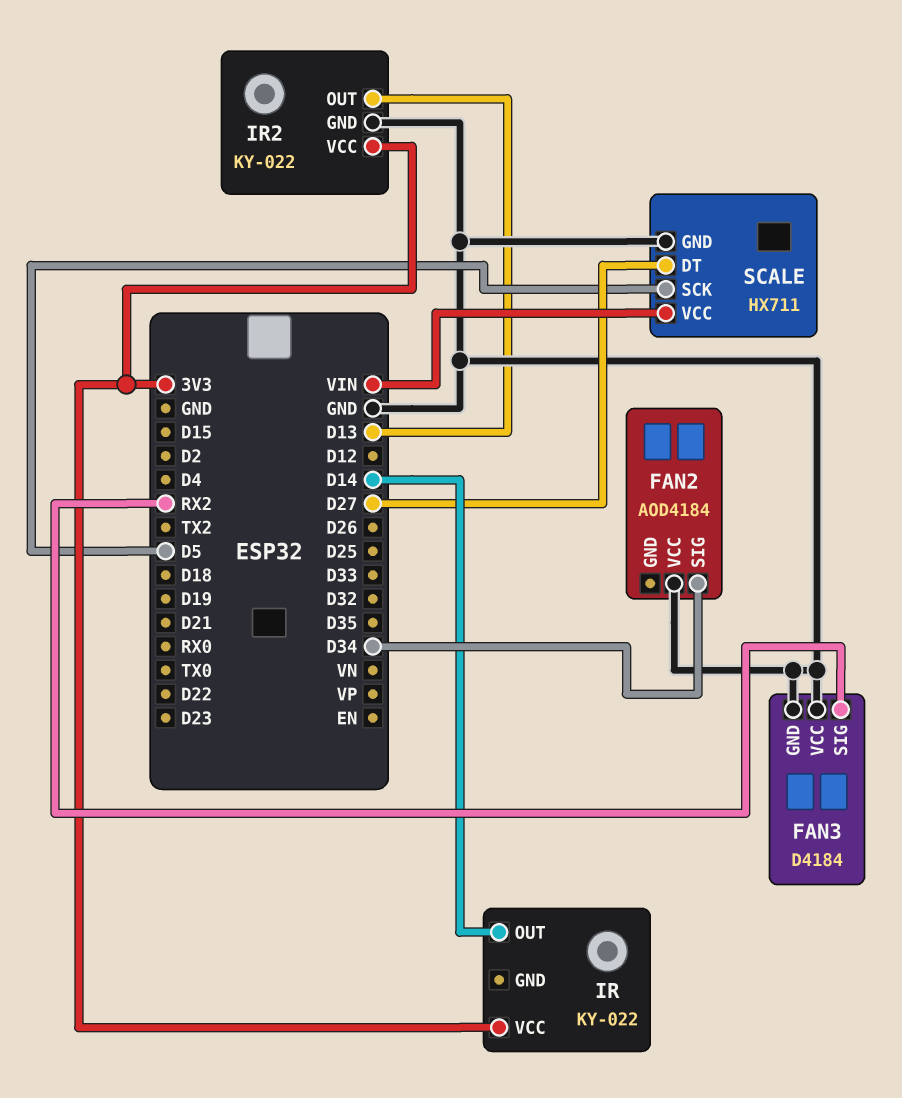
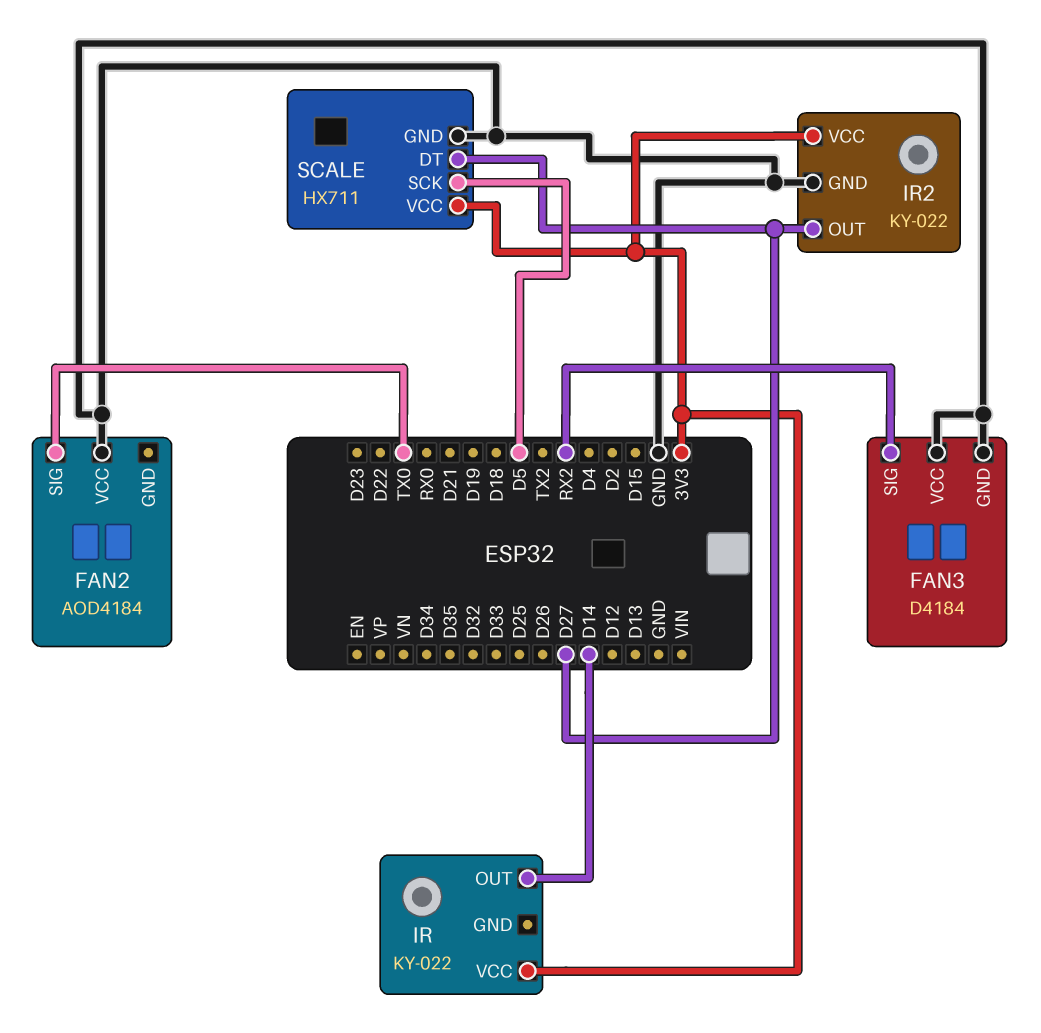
FAN2 pin SIG: D34 -> TX0
IR2 pin OUT: D13 -> D27
SCALE pin VCC: VIN -> 3V3

